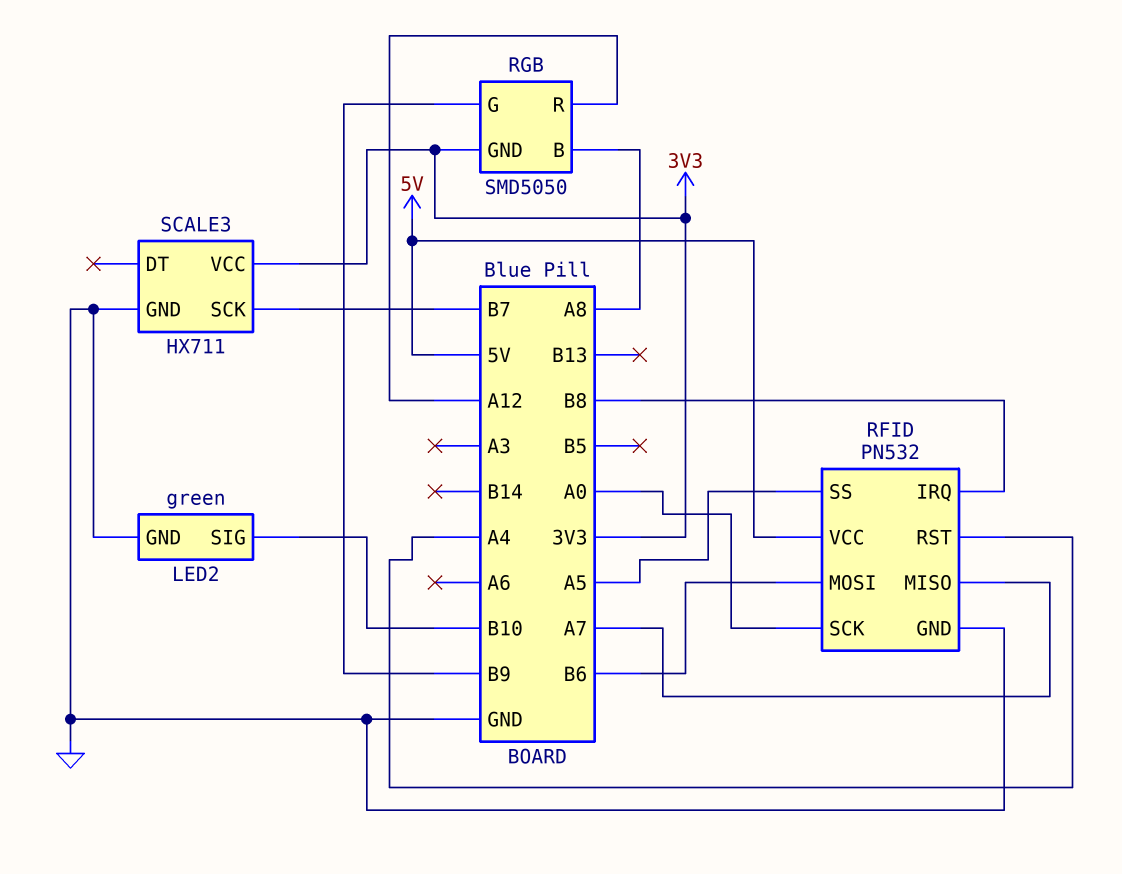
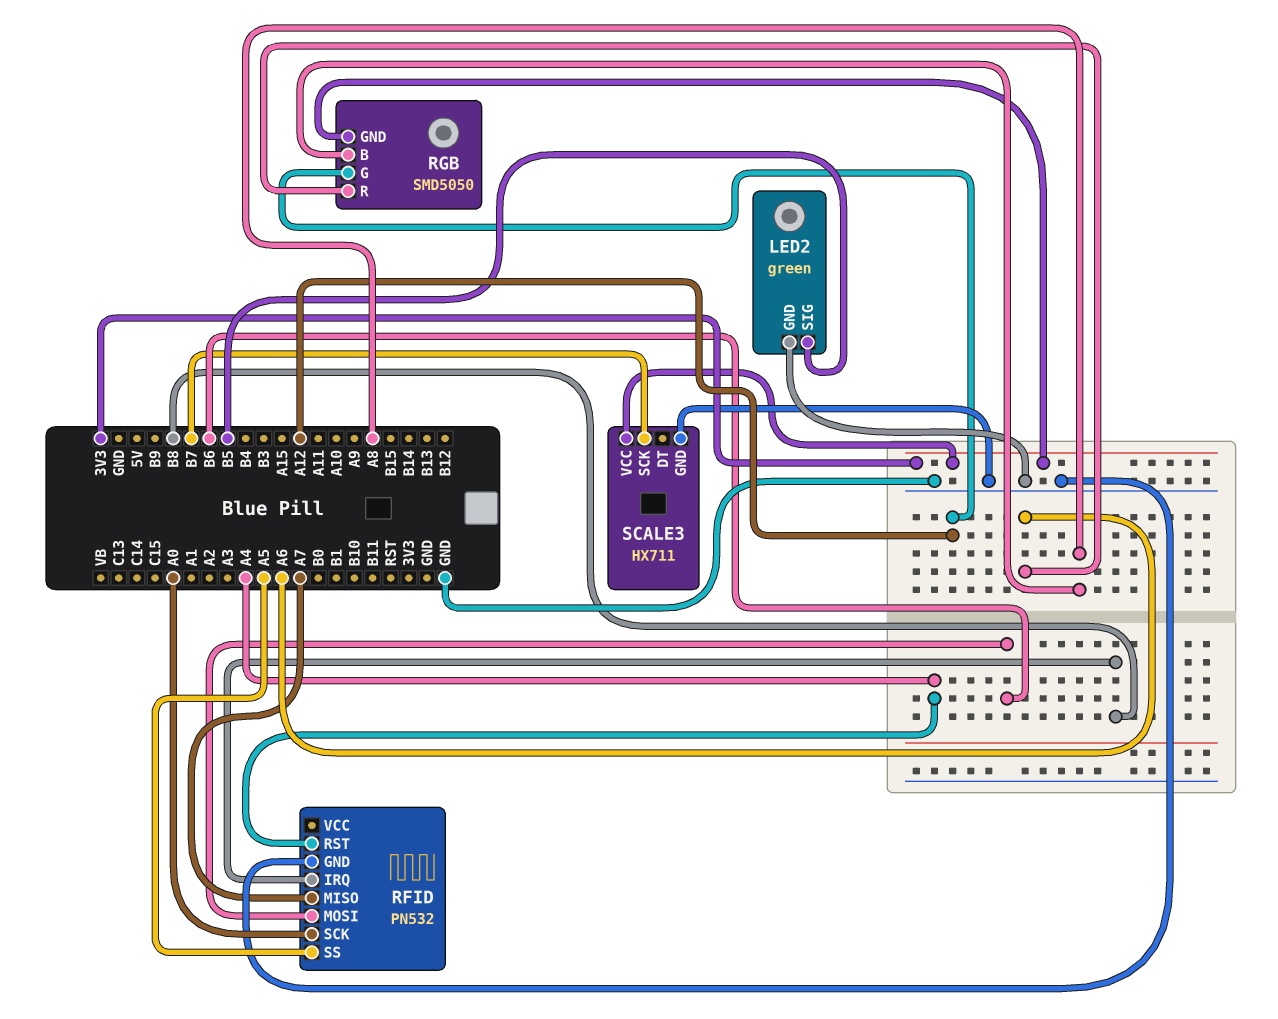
LED2 pin SIG: B10 -> B5
RFID pin VCC: 5V -> none
RGB pin G: B9 -> A12
RGB pin R: A12 -> A6

